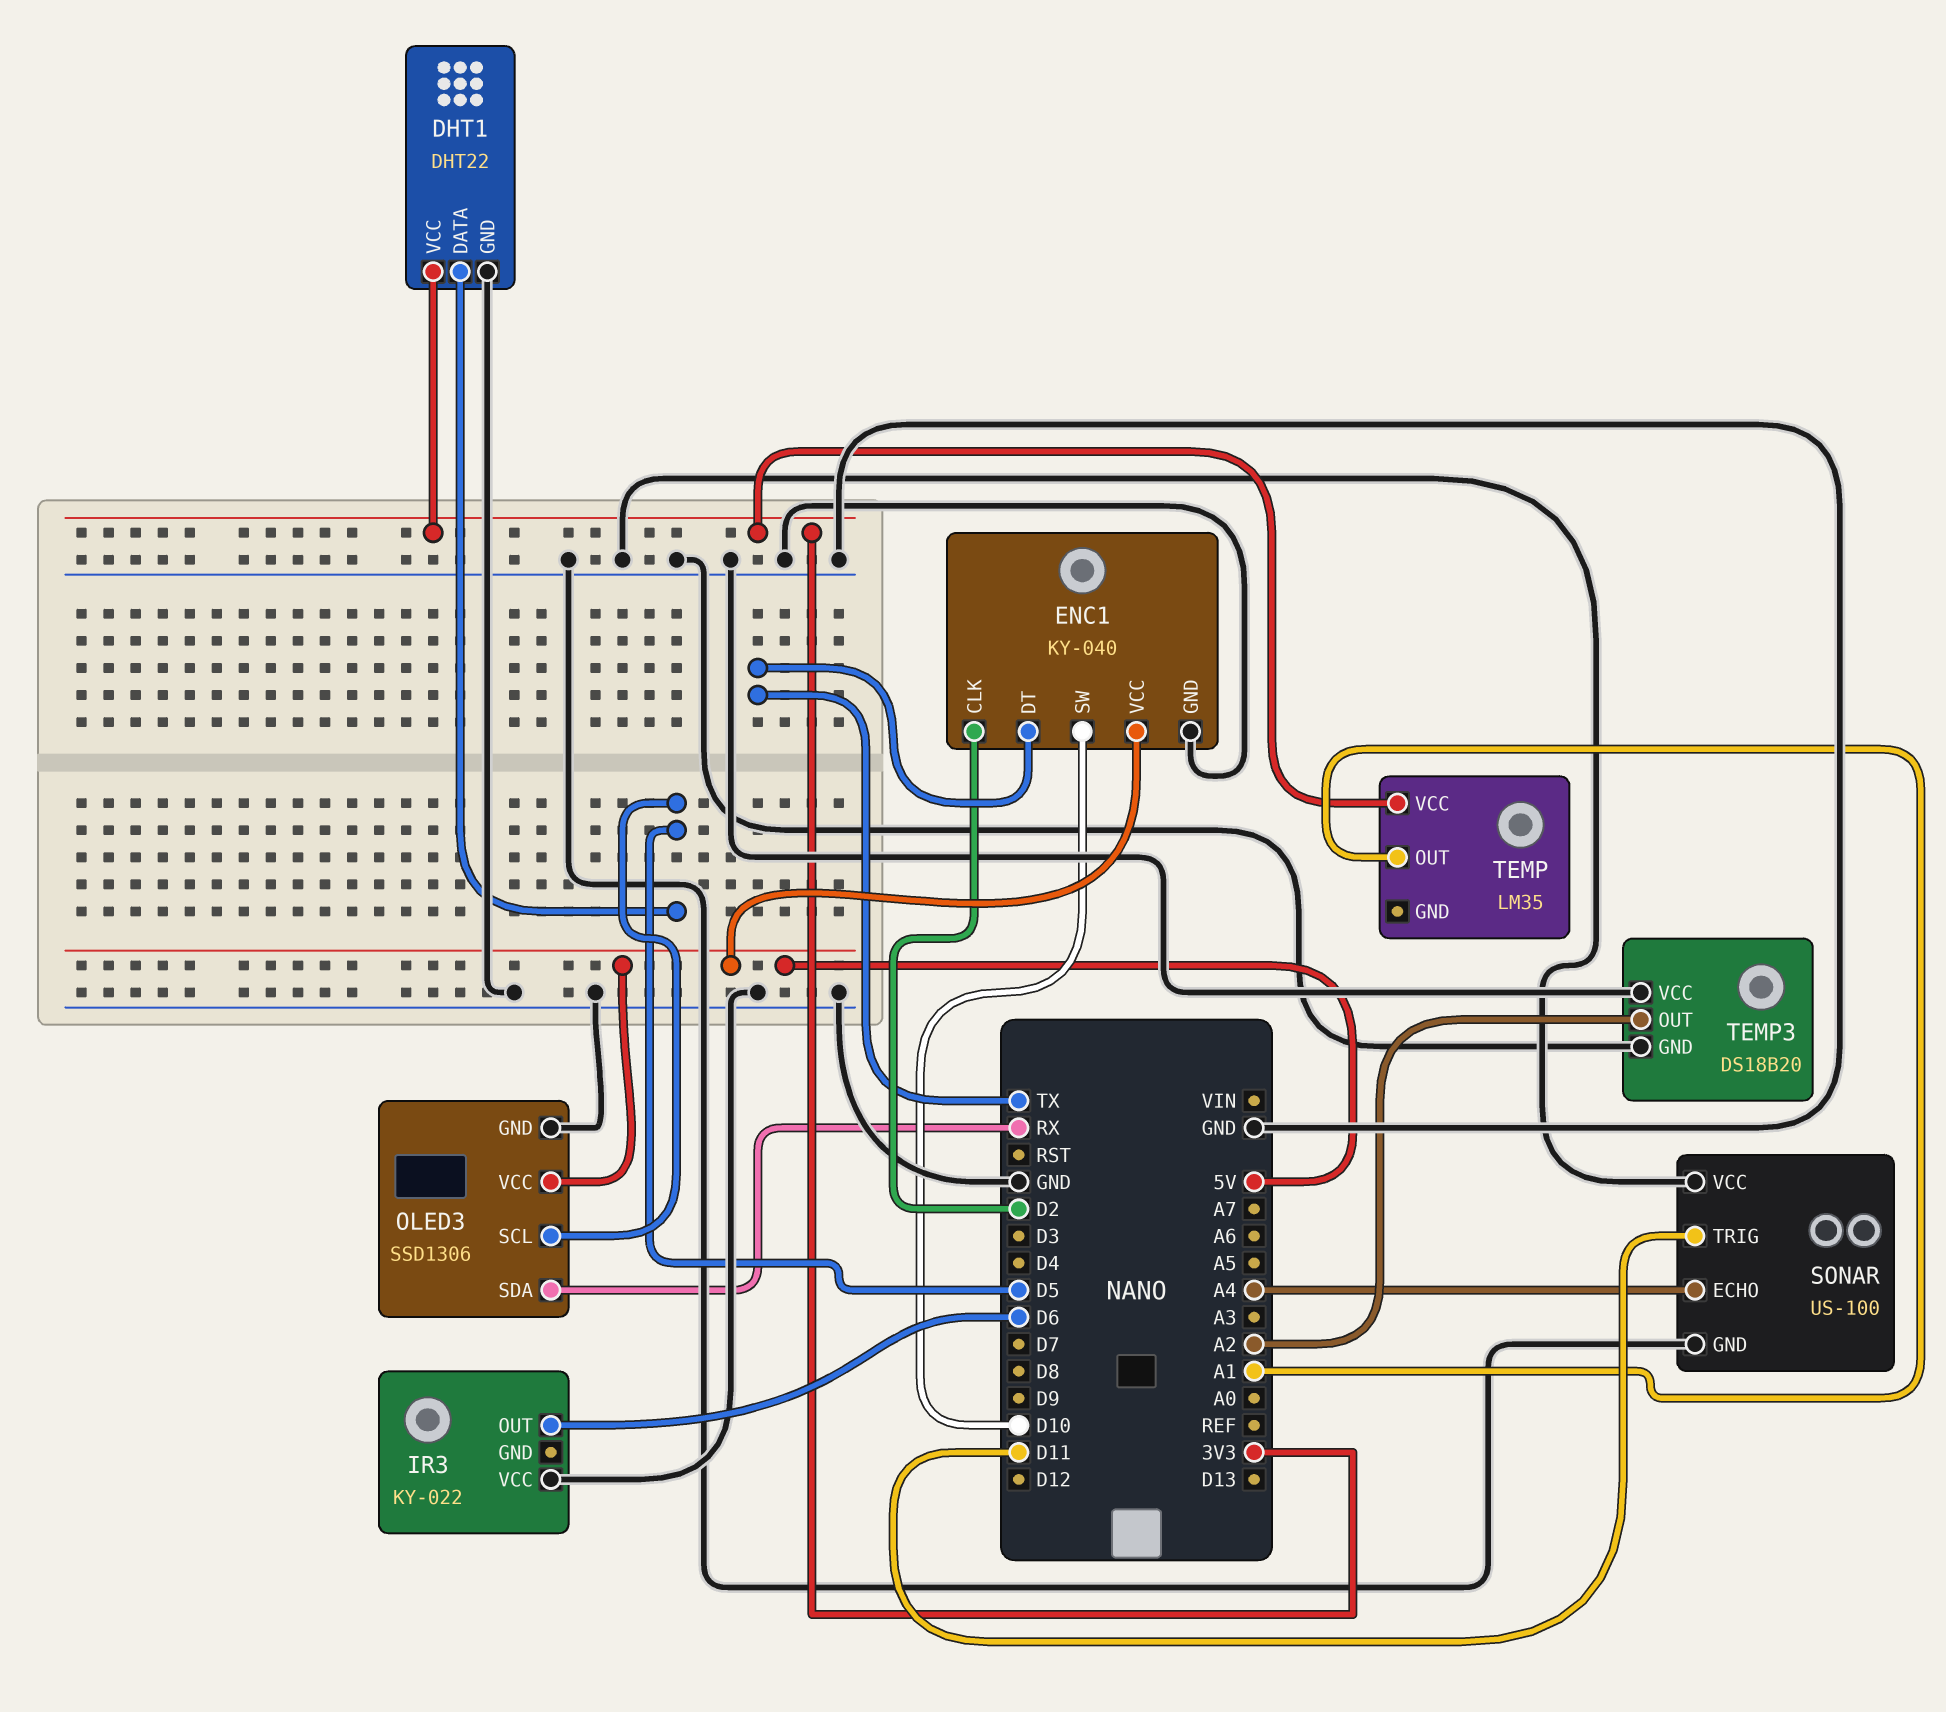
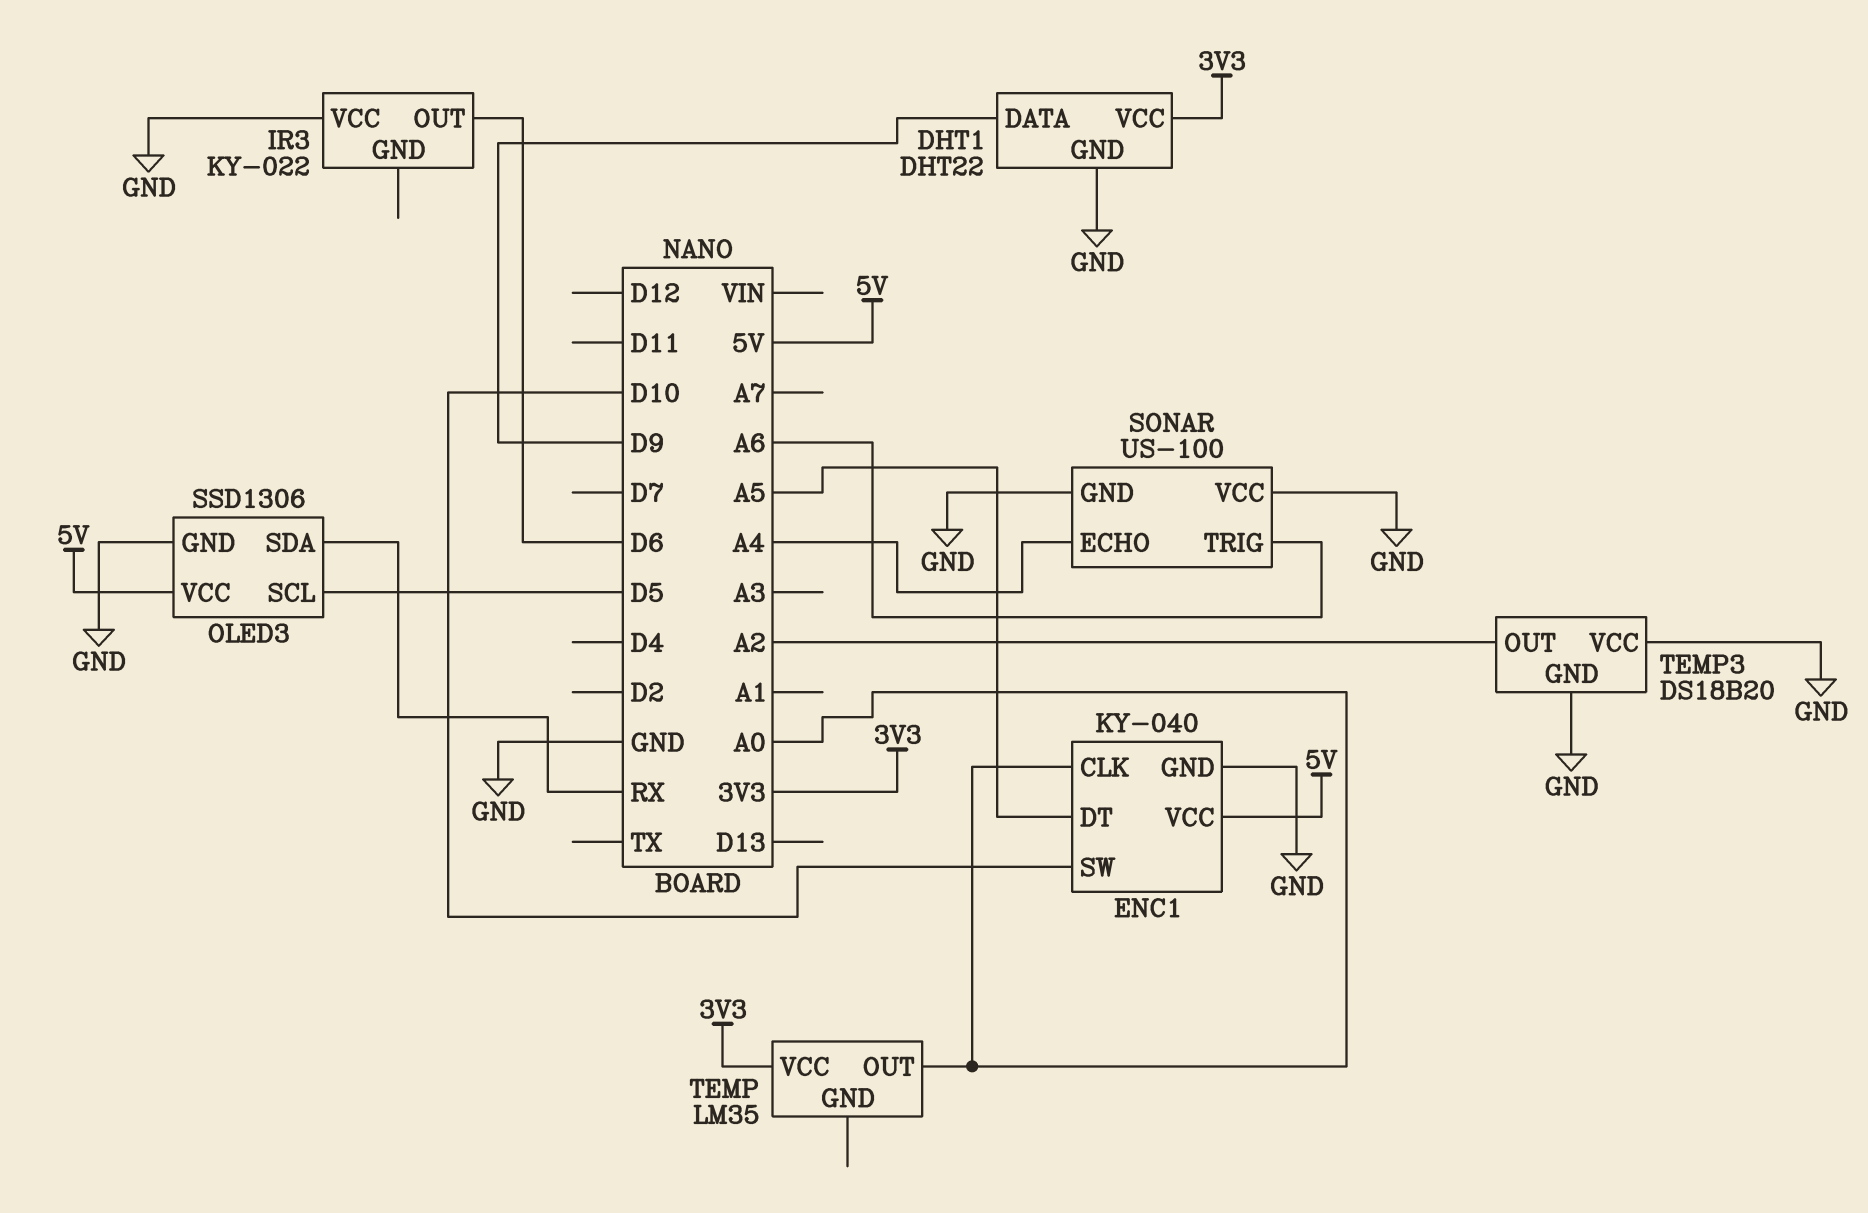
DHT1 pin DATA: D5 -> D9
ENC1 pin CLK: D2 -> A0
ENC1 pin DT: TX -> A5
SONAR pin TRIG: D11 -> A6
TEMP pin OUT: A1 -> A0

